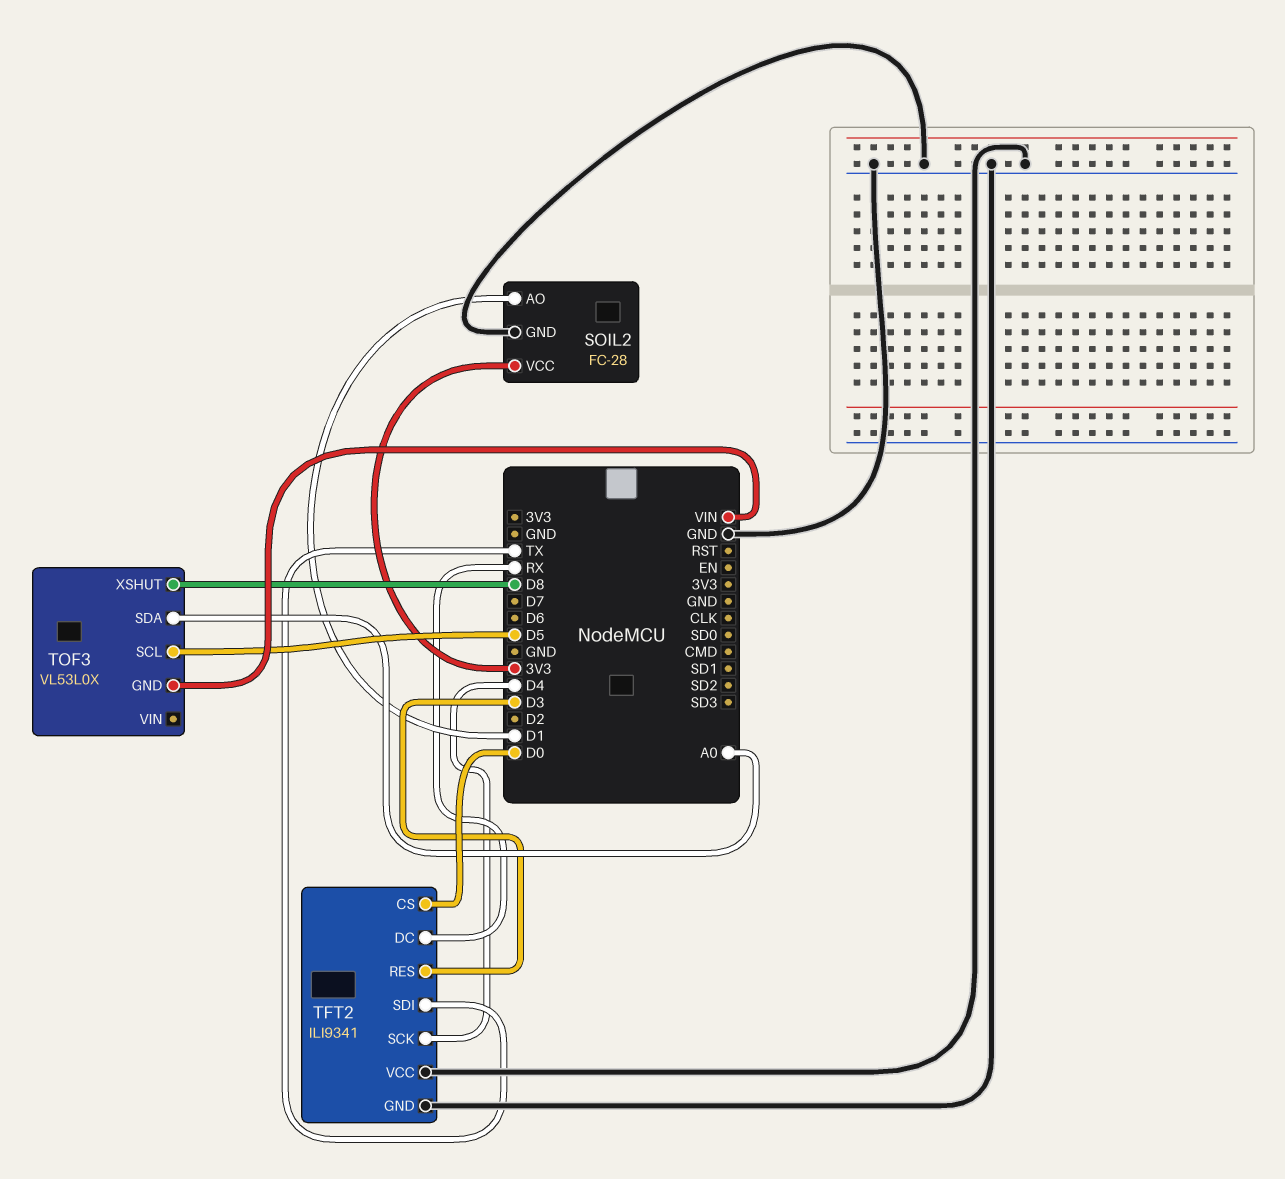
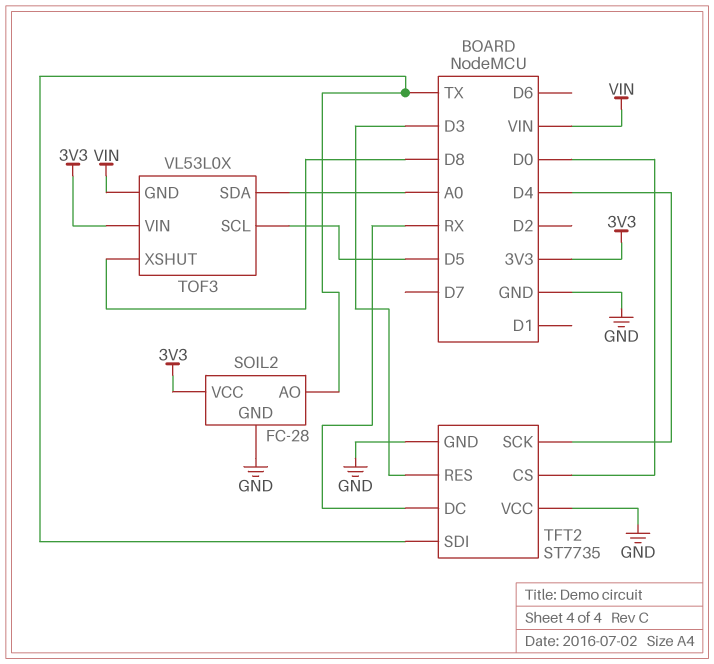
SOIL2 pin AO: D1 -> TX
TFT2: ILI9341 -> ST7735
TOF3 pin VIN: none -> 3V3

